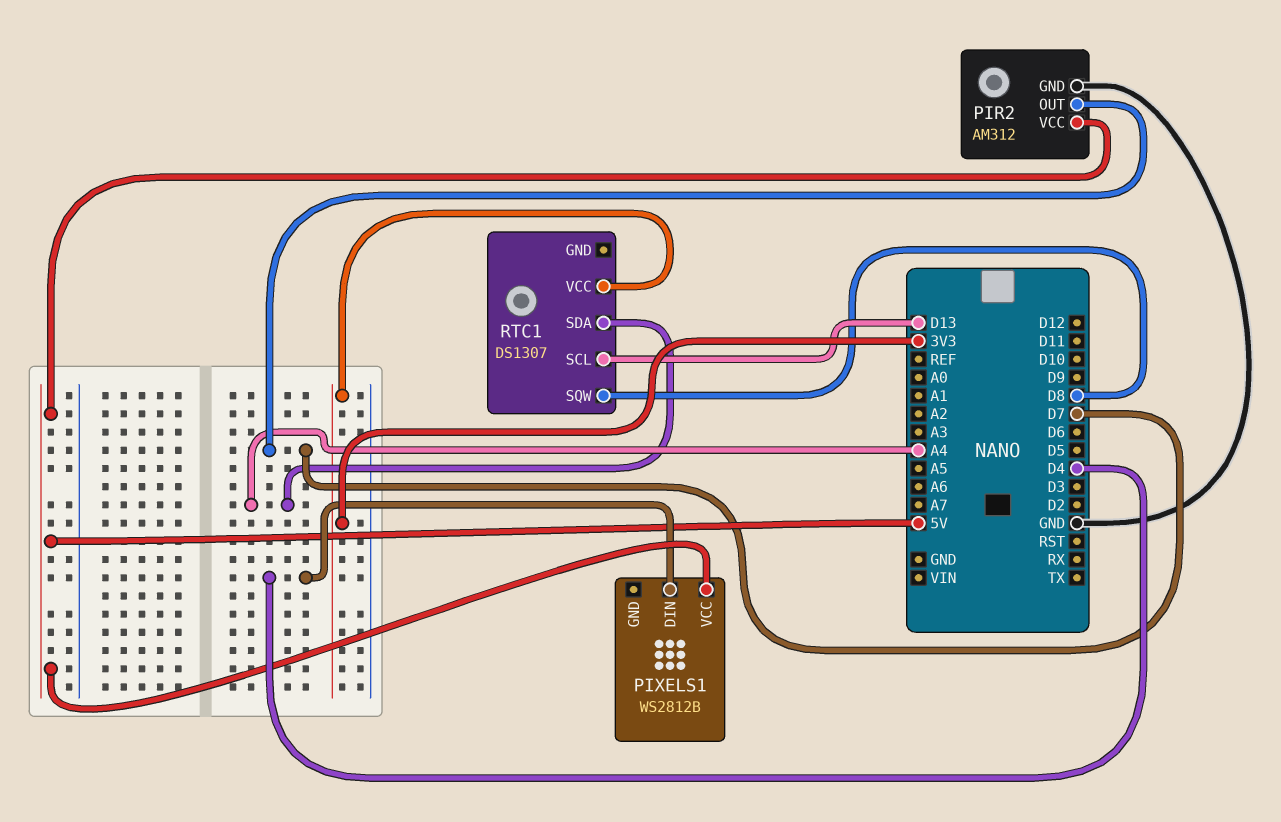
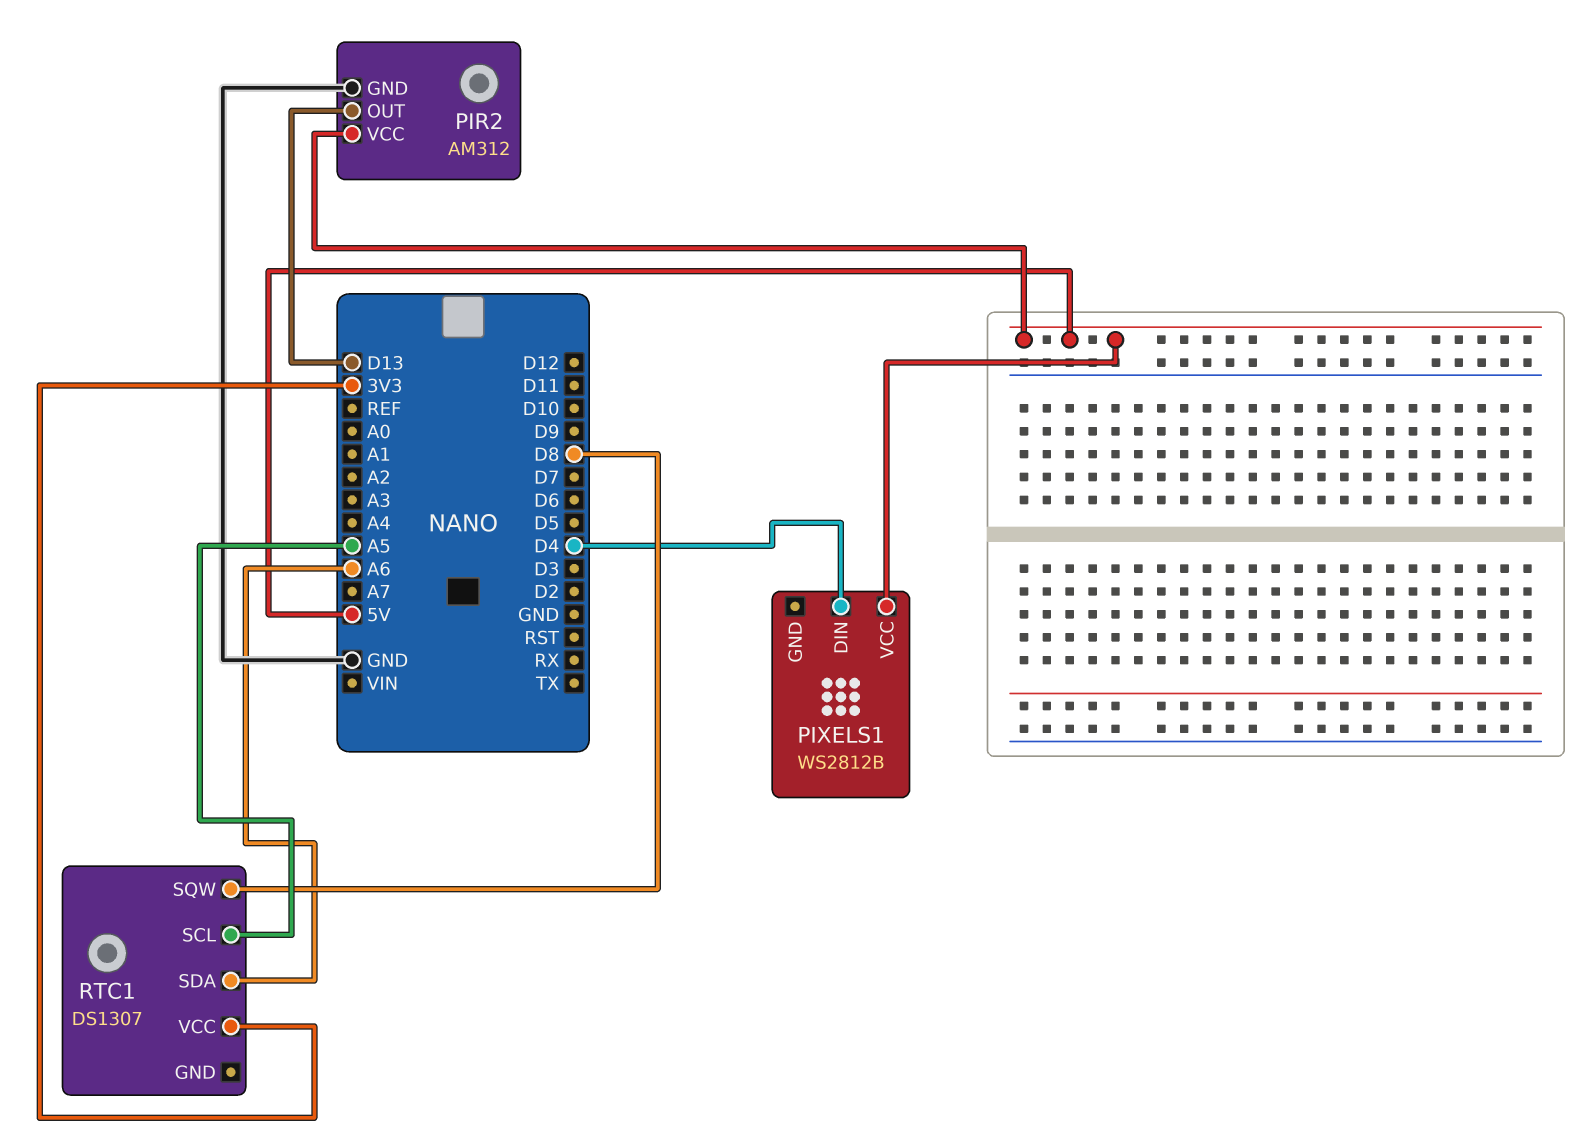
PIR2 pin OUT: D7 -> D13
RTC1 pin SCL: D13 -> A5
RTC1 pin SDA: A4 -> A6

